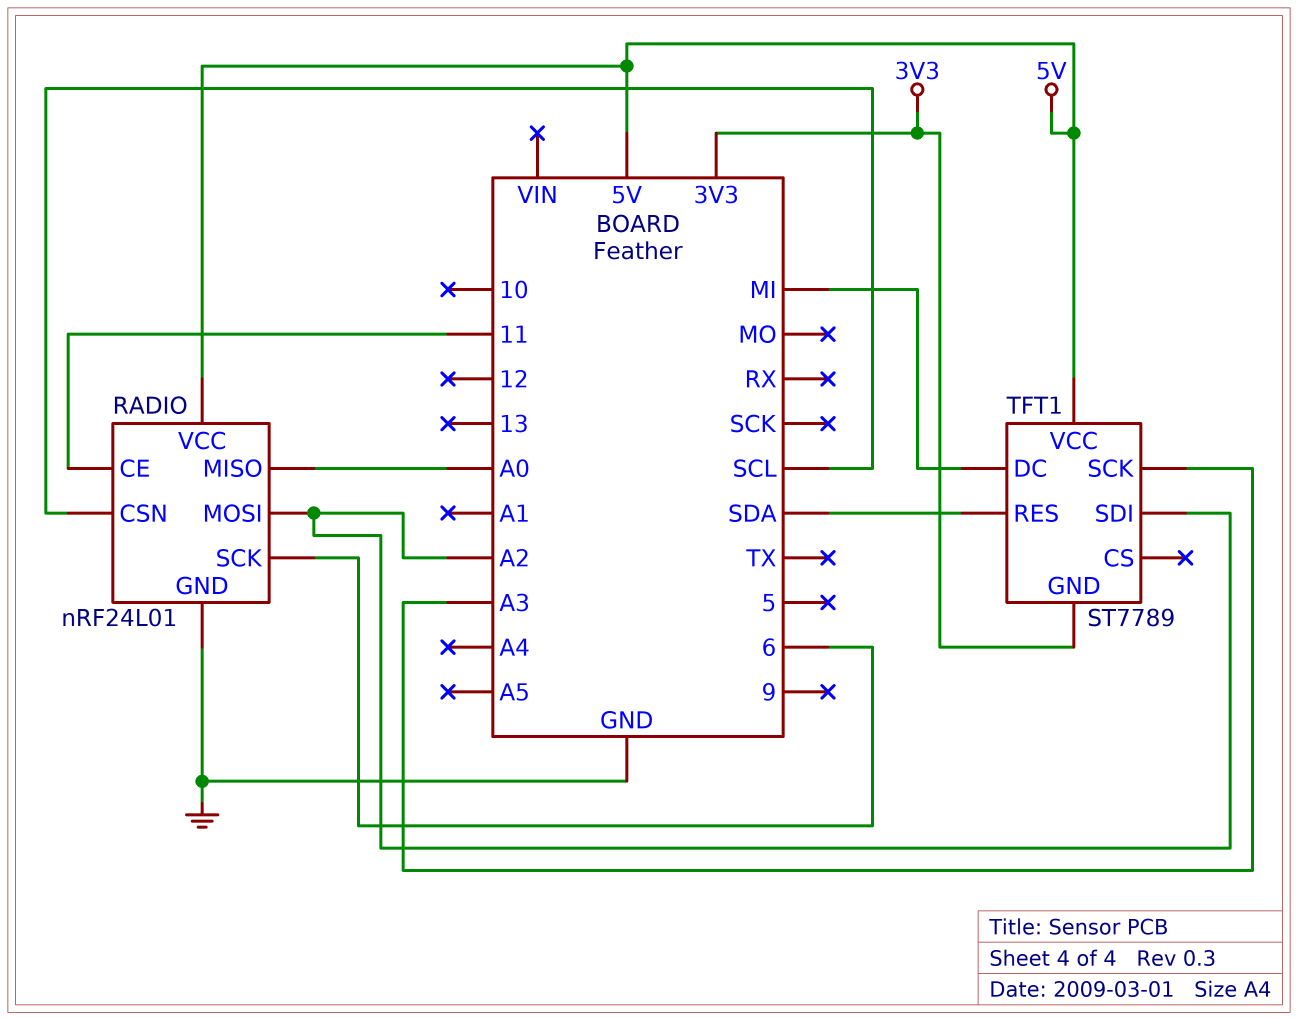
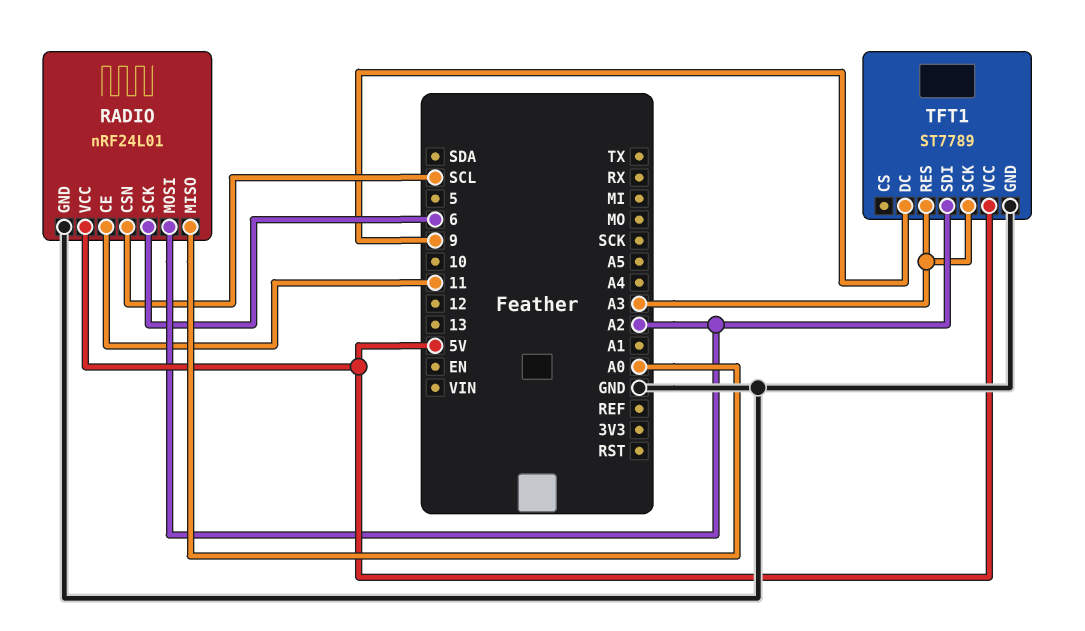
TFT1 pin DC: MI -> 9
TFT1 pin GND: 3V3 -> GND
TFT1 pin RES: SDA -> A3

